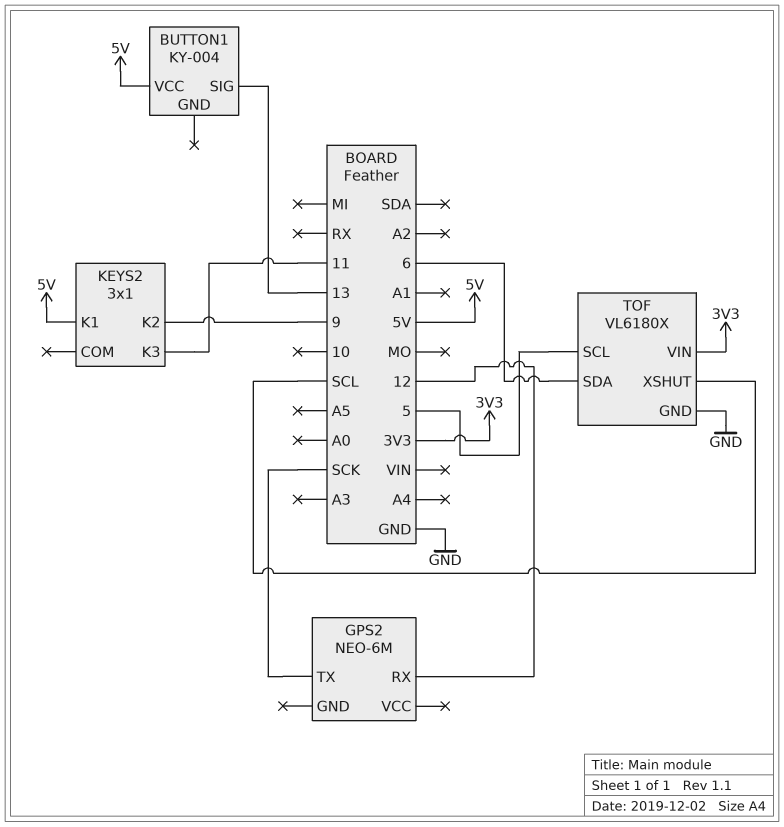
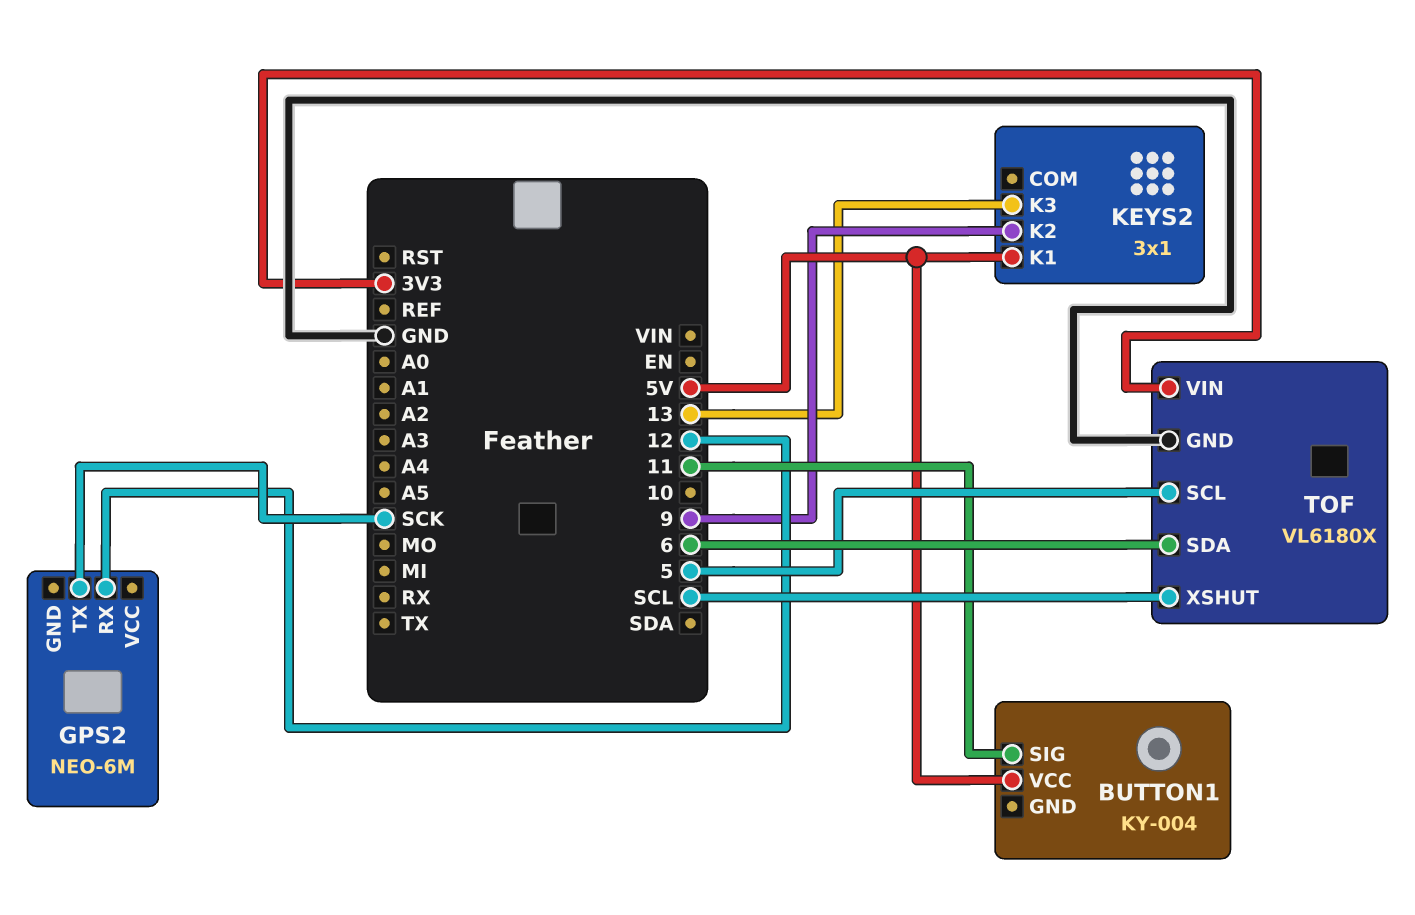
BUTTON1 pin SIG: 13 -> 11
KEYS2 pin K3: 11 -> 13

